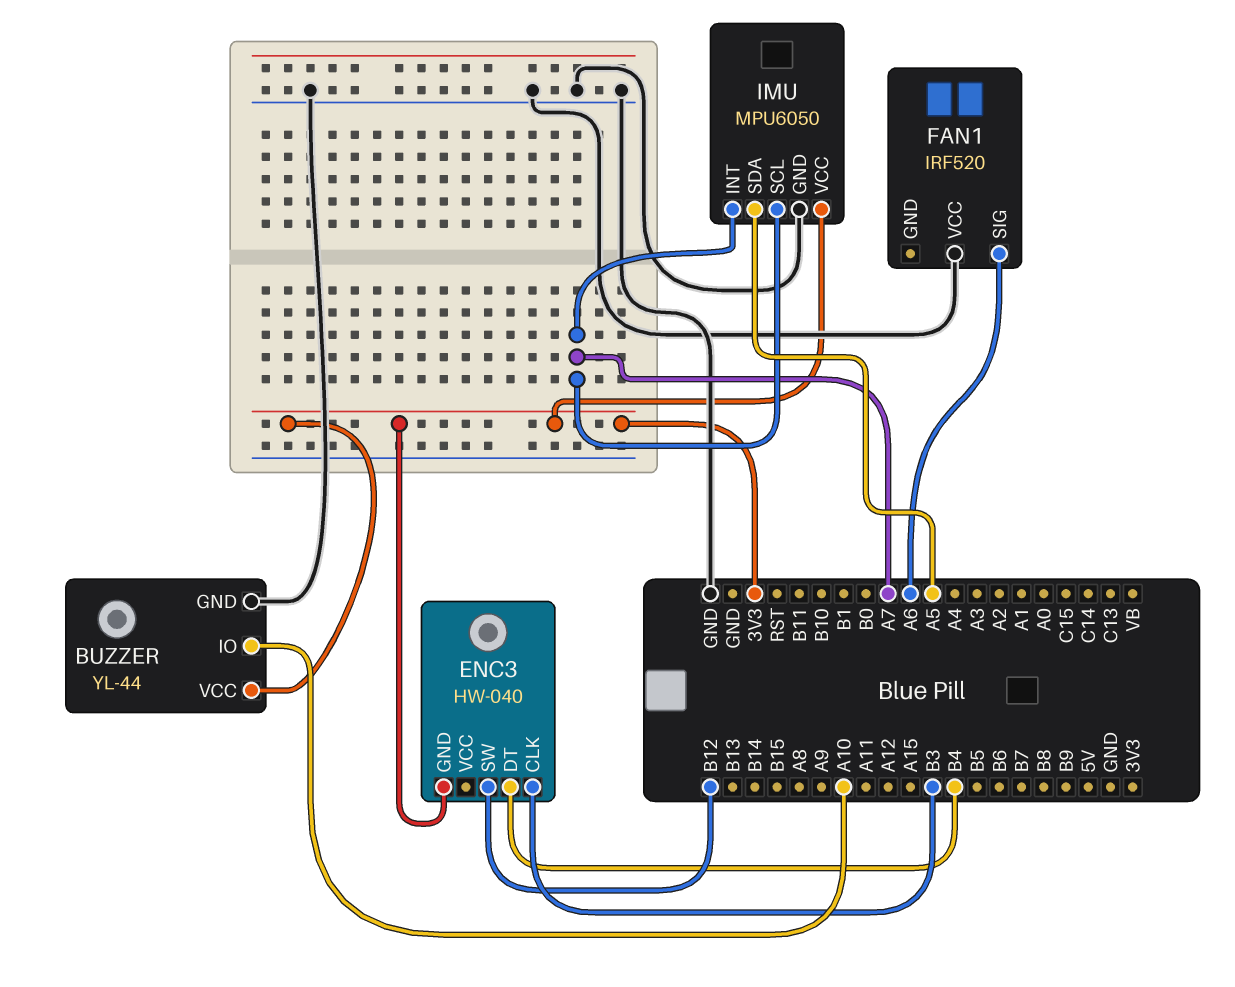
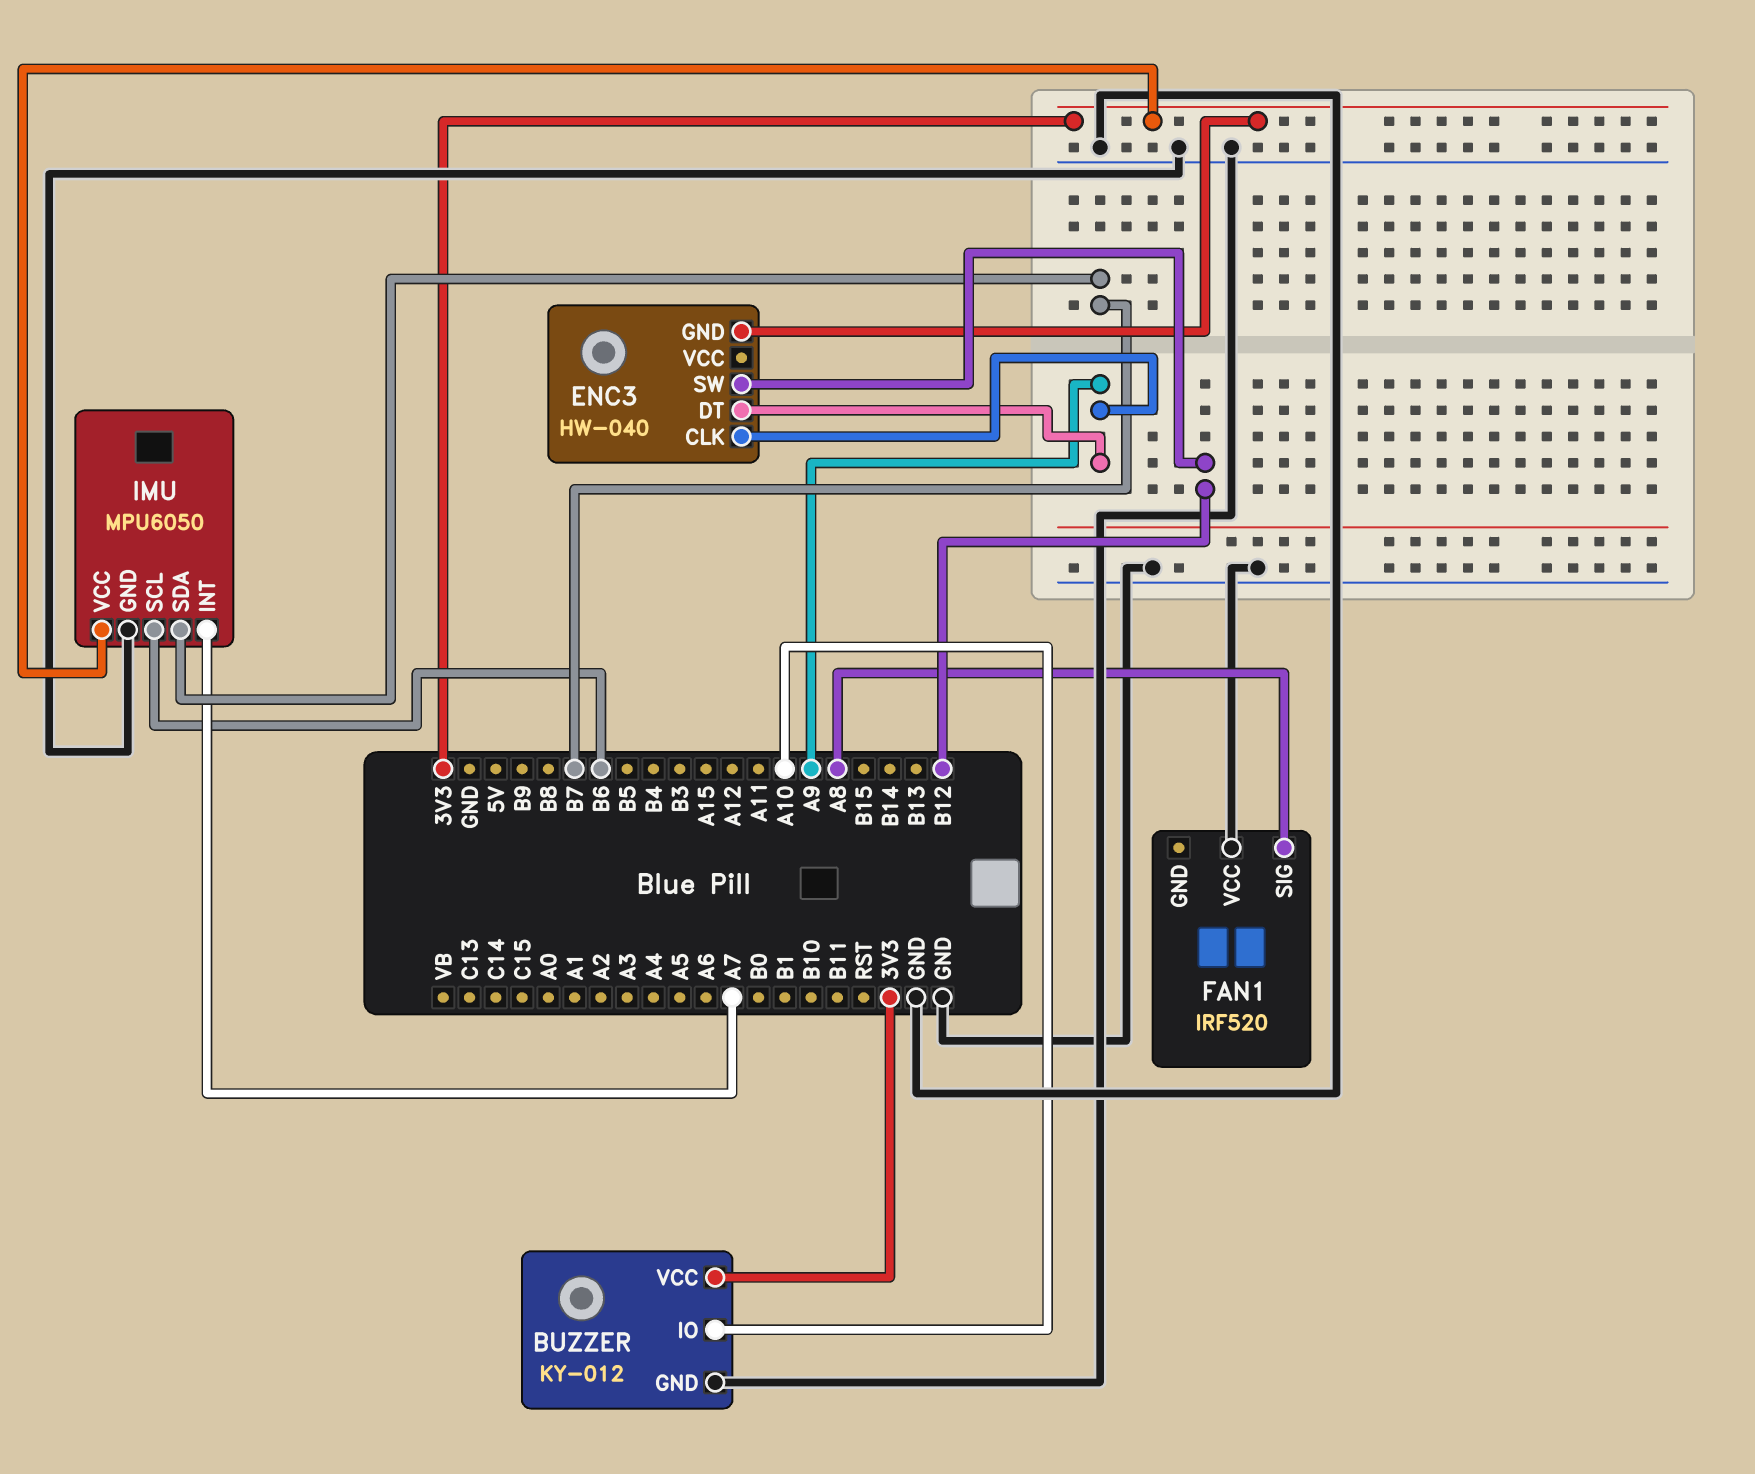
BUZZER: YL-44 -> KY-012
ENC3 pin CLK: B3 -> A9
ENC3 pin DT: B4 -> A9
FAN1 pin SIG: A6 -> A8
IMU pin SCL: A7 -> B6
IMU pin SDA: A5 -> B7

